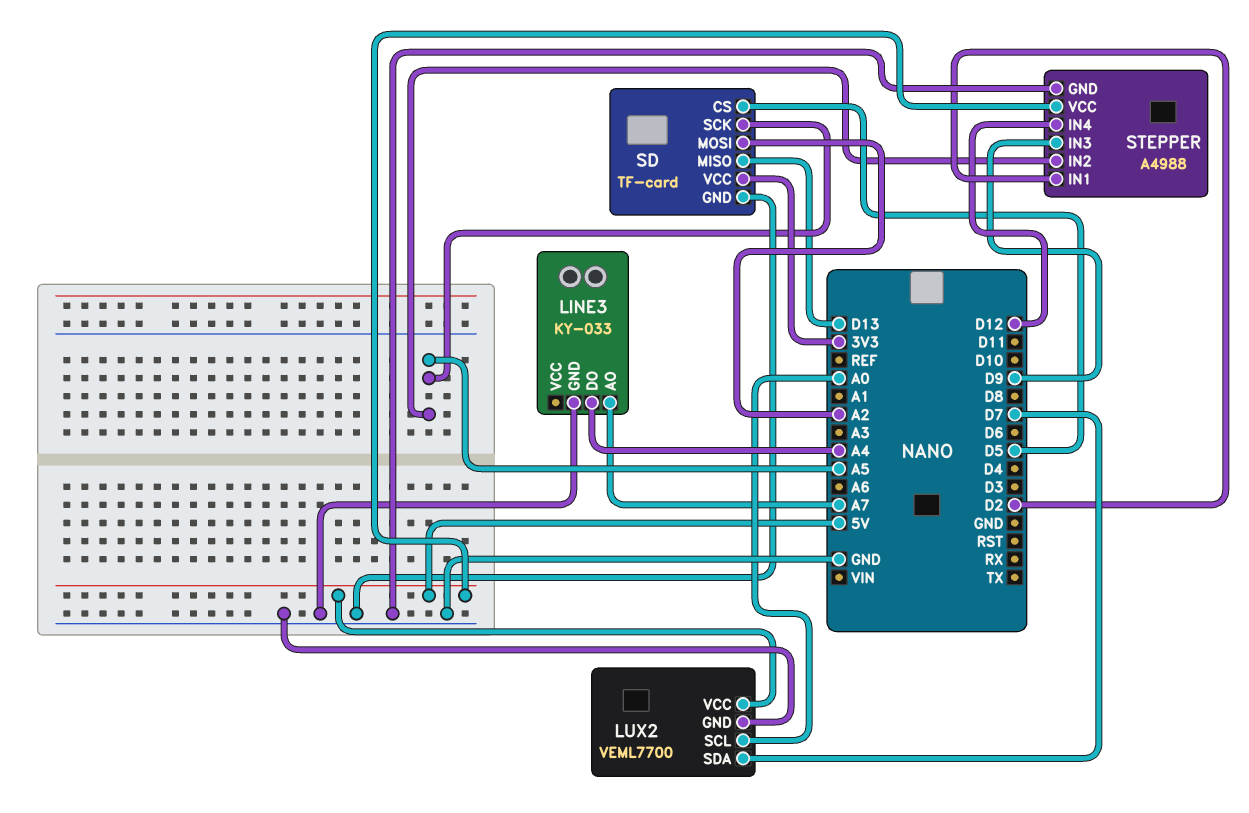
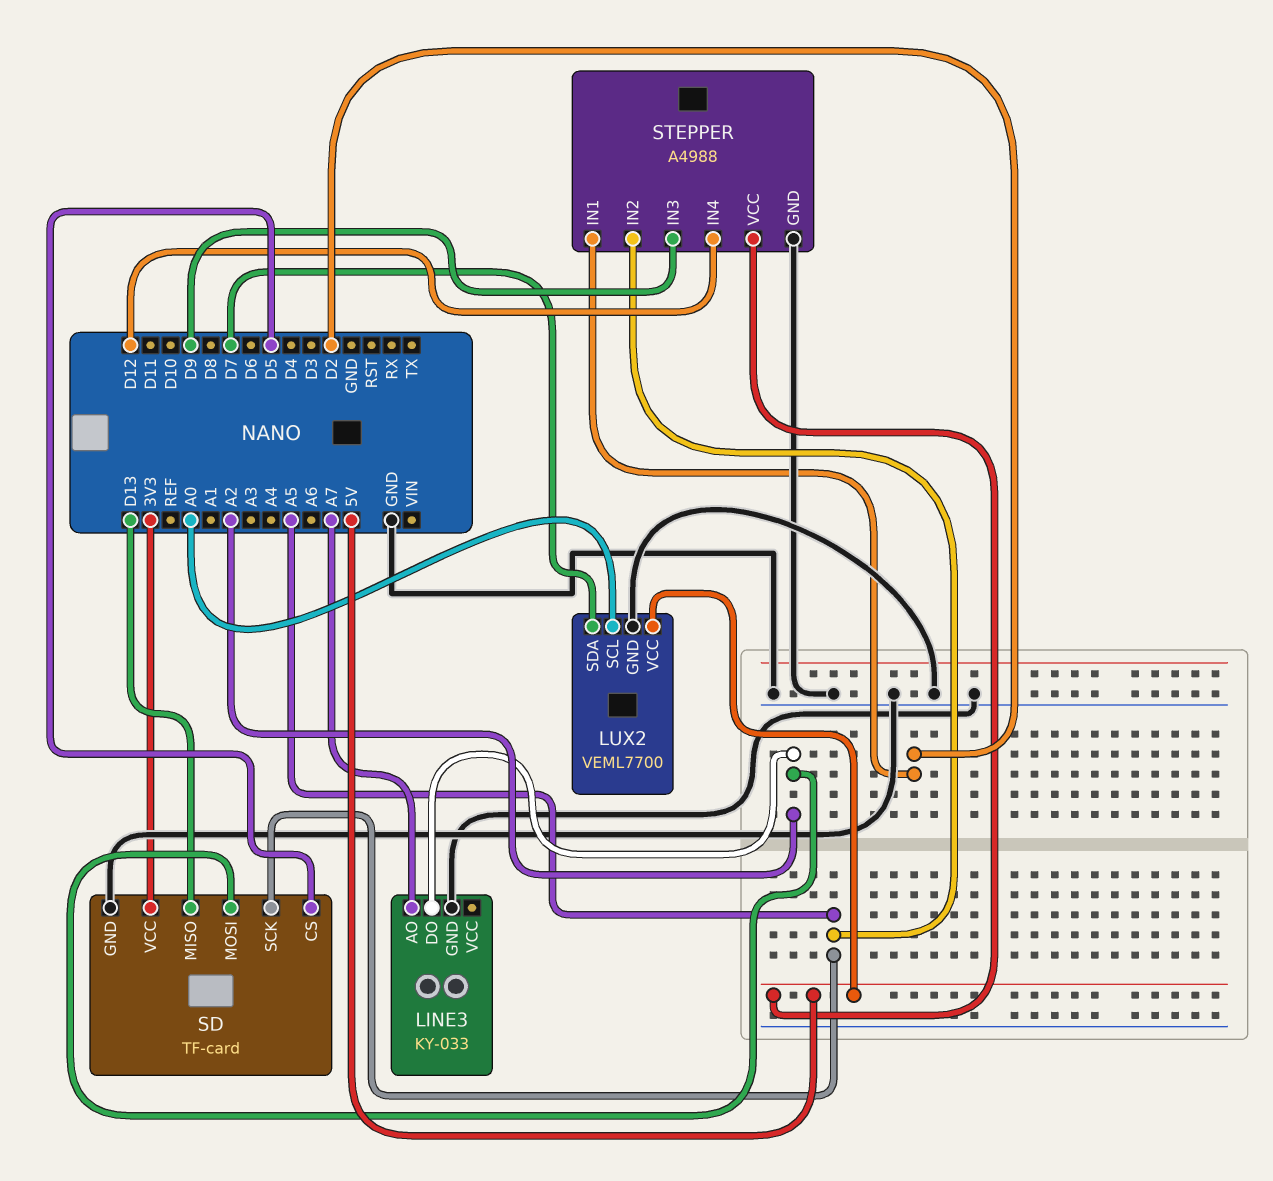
LINE3 pin DO: A4 -> A2

